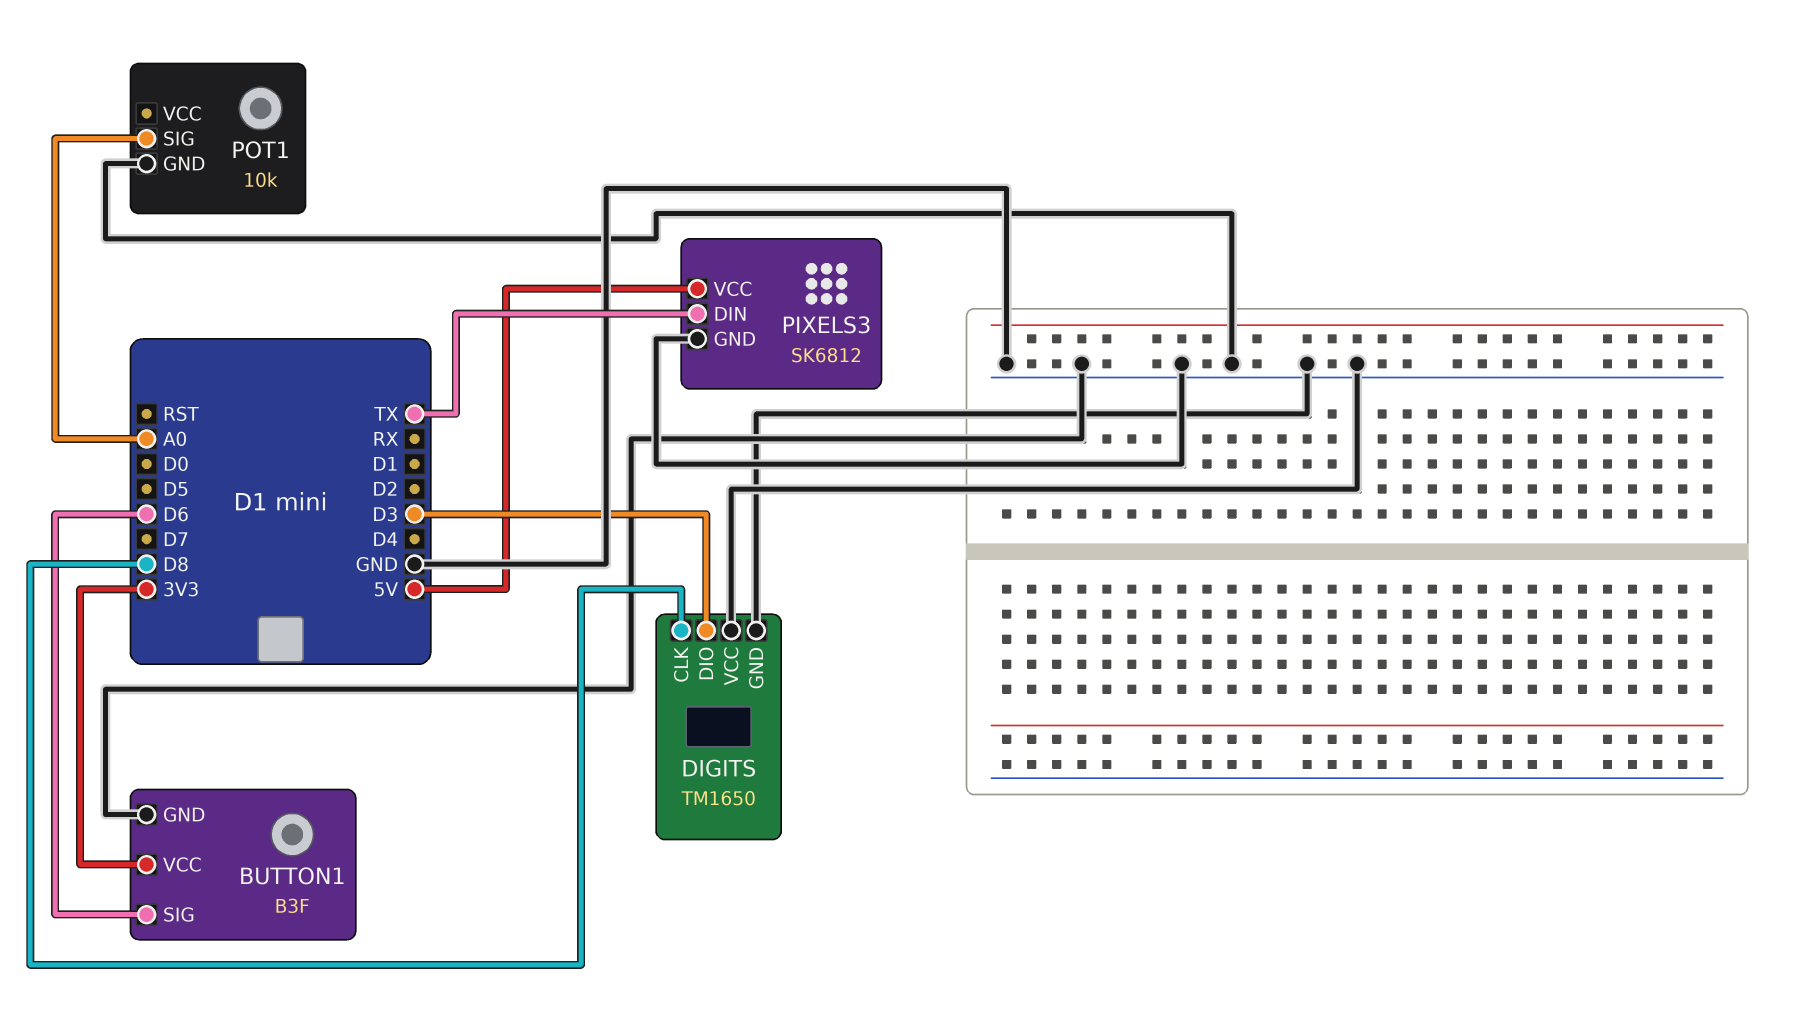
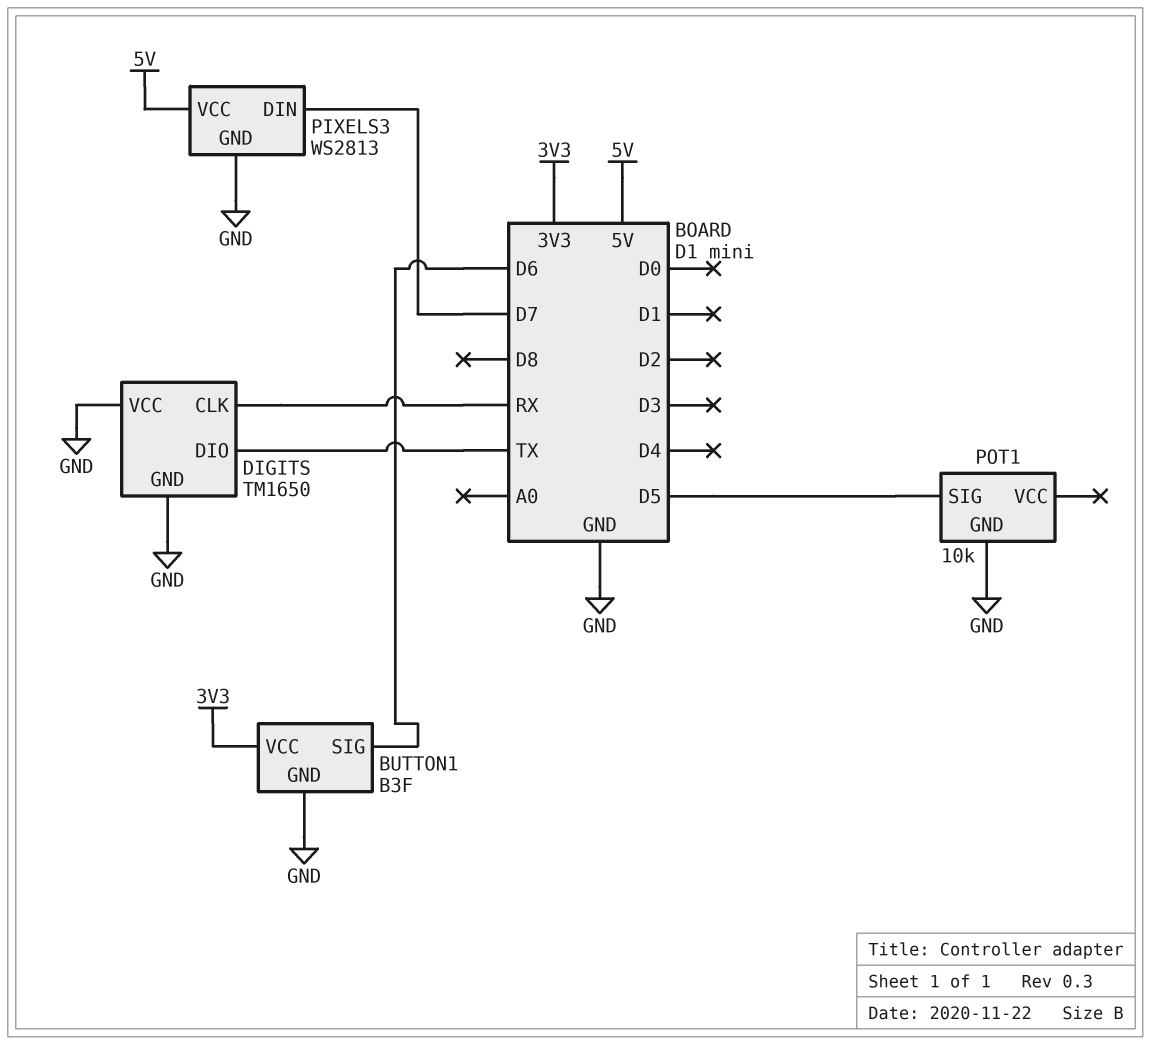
DIGITS pin CLK: D8 -> RX
DIGITS pin DIO: D3 -> TX
PIXELS3: SK6812 -> WS2813
PIXELS3 pin DIN: TX -> D7
POT1 pin SIG: A0 -> D5

